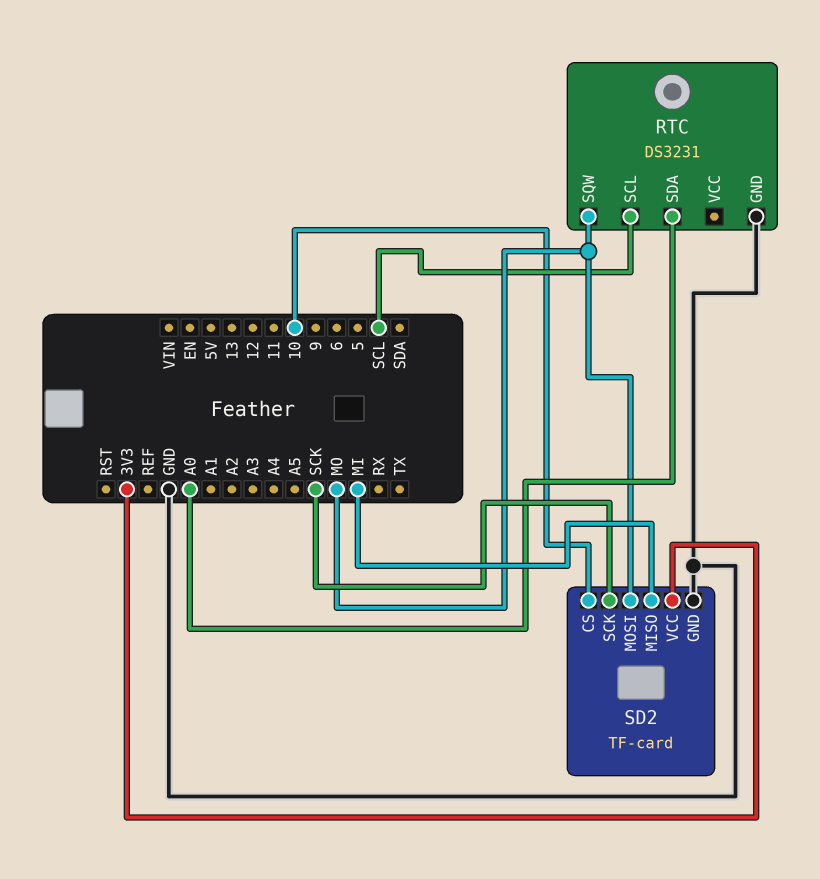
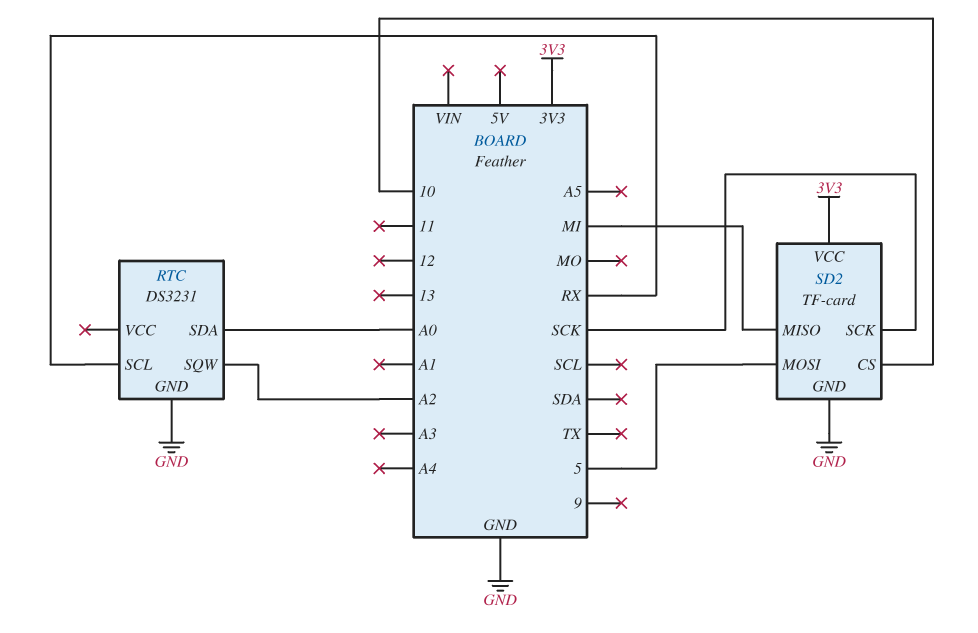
RTC pin SCL: SCL -> RX
RTC pin SQW: MO -> A2
SD2 pin MOSI: MO -> 5

